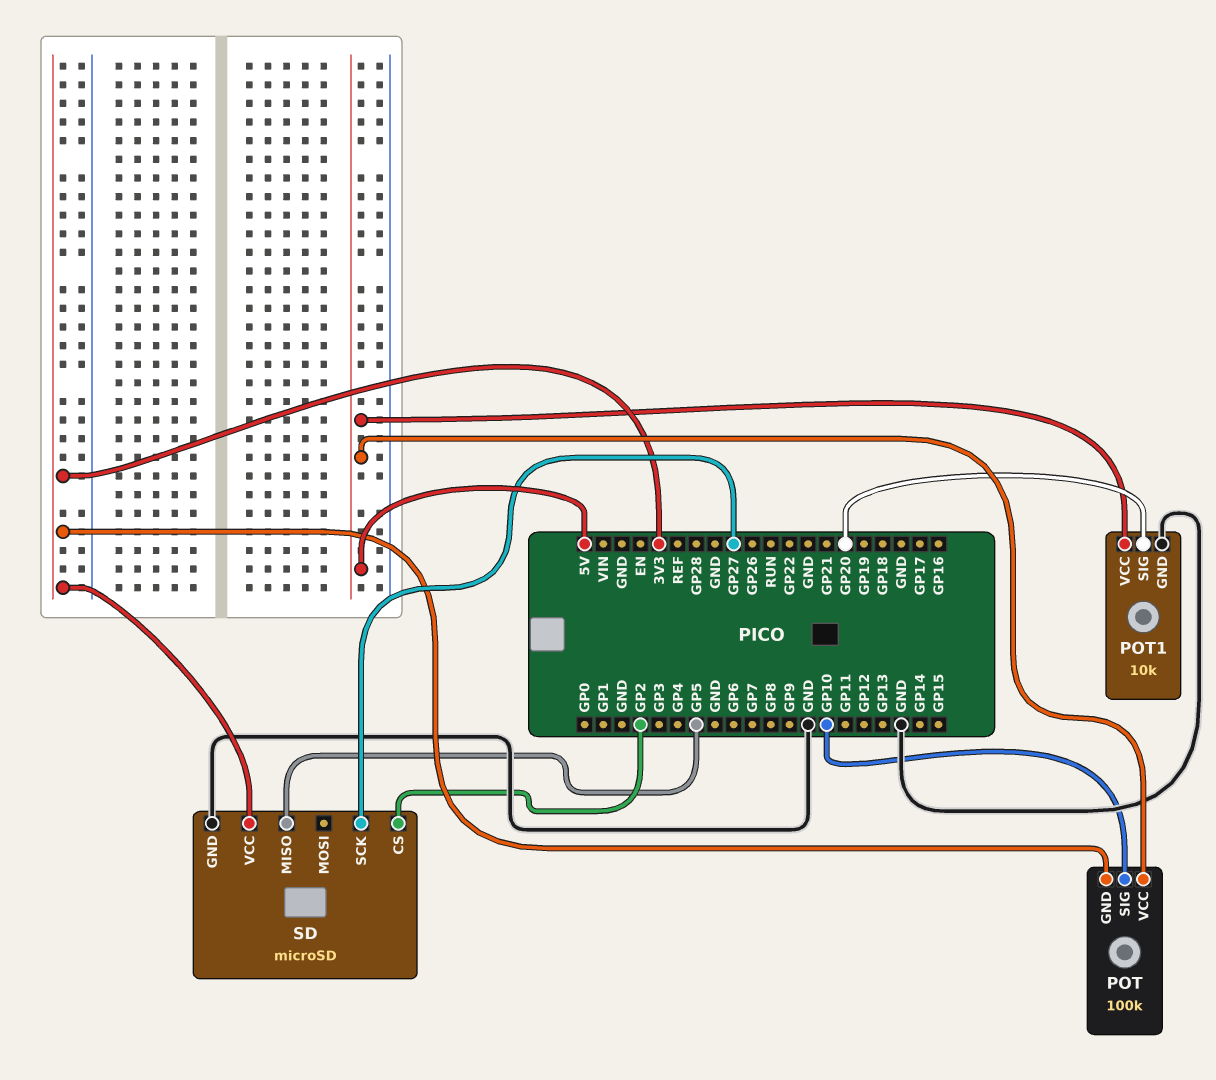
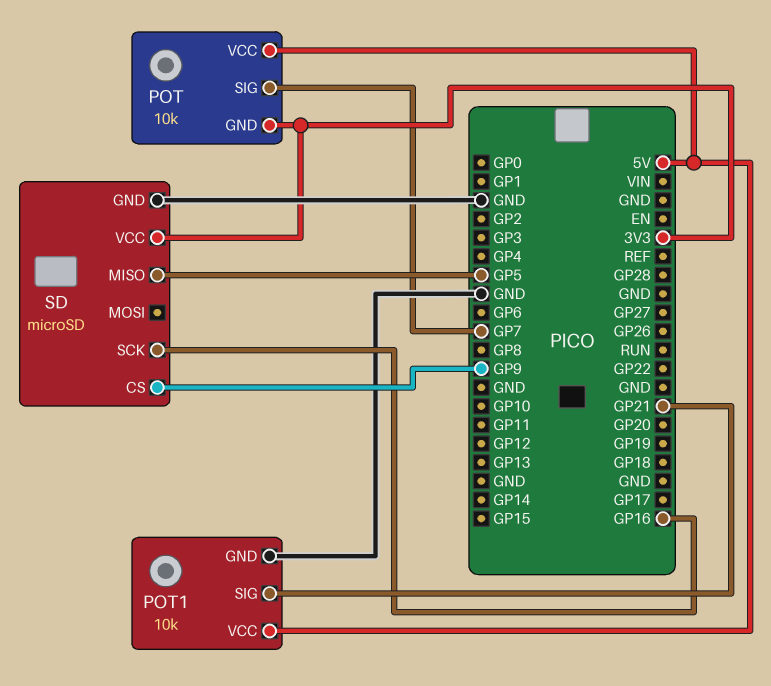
POT: 100k -> 10k
POT pin SIG: GP10 -> GP7
POT1 pin SIG: GP20 -> GP21
SD pin CS: GP2 -> GP9
SD pin SCK: GP27 -> GP16

